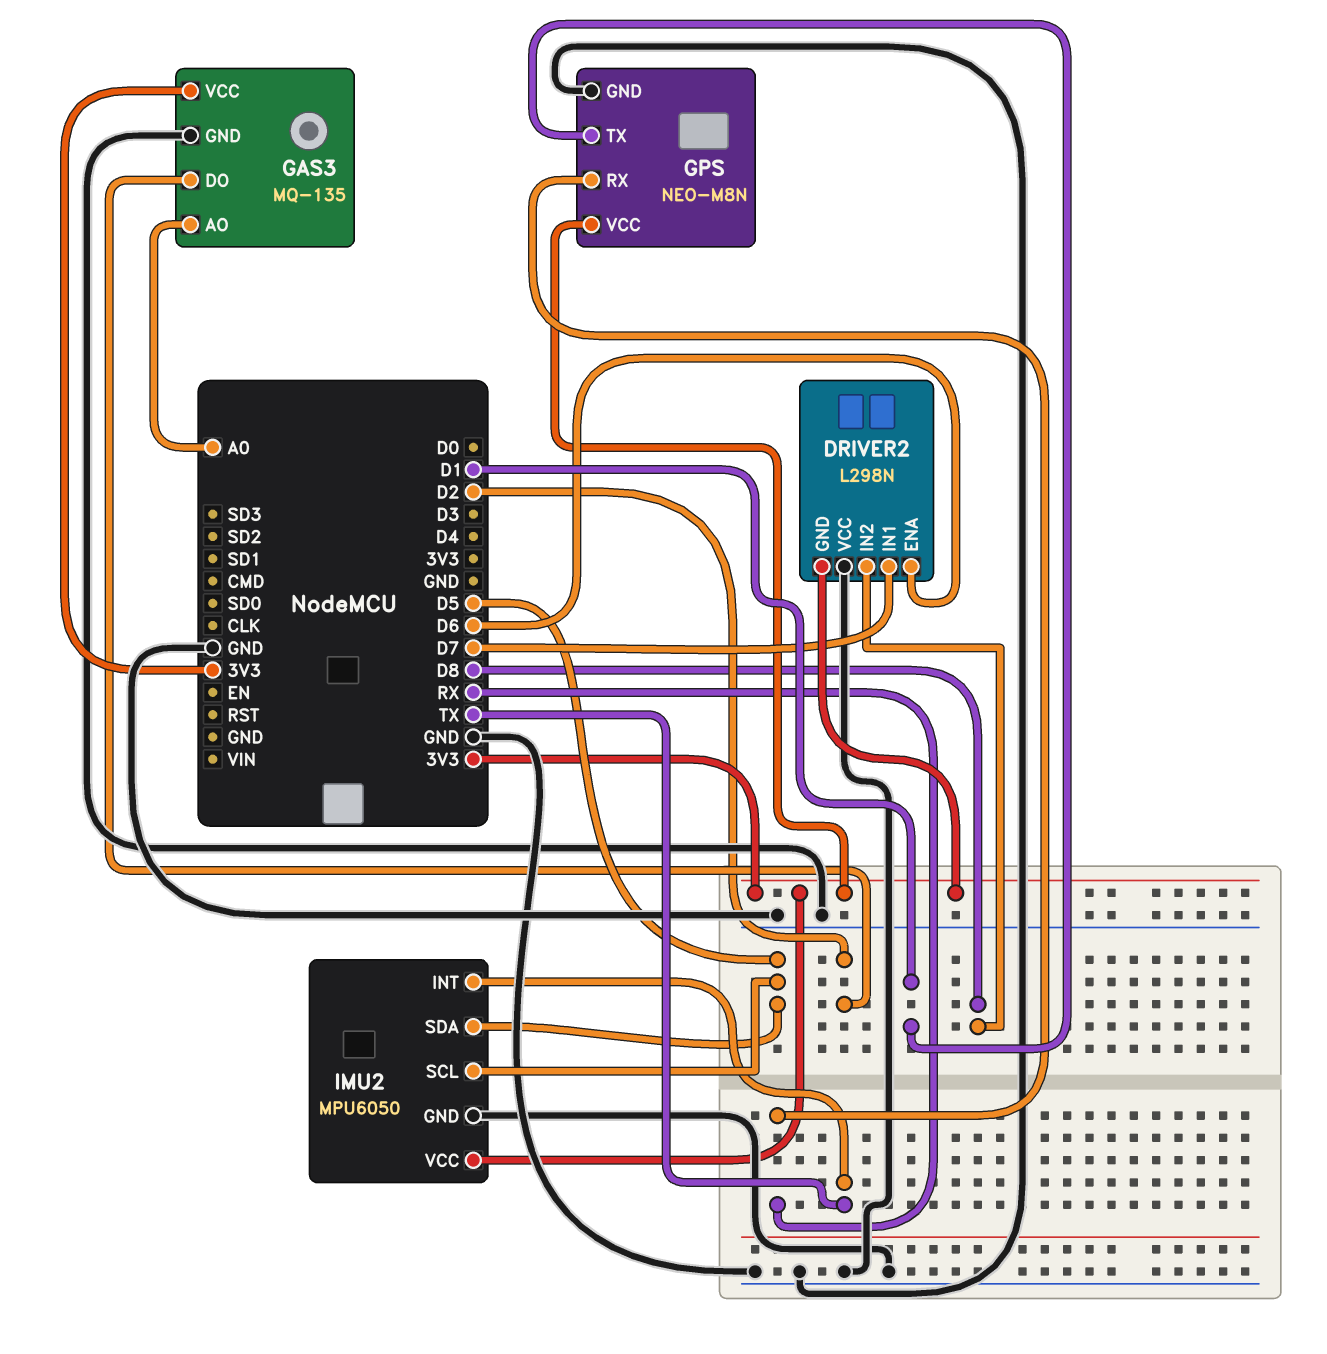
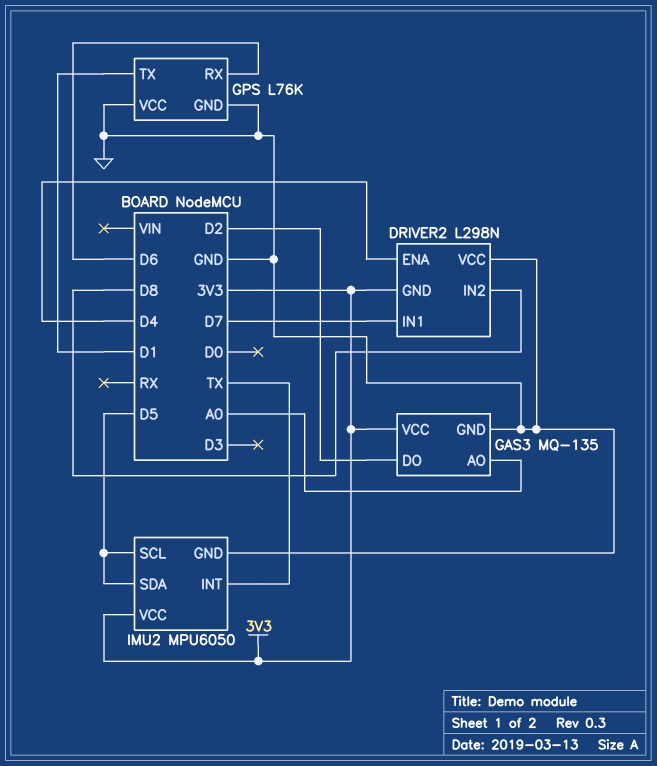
DRIVER2 pin ENA: D6 -> D4
GPS: NEO-M8N -> L76K
GPS pin RX: RX -> D6
GPS pin VCC: 3V3 -> GND

